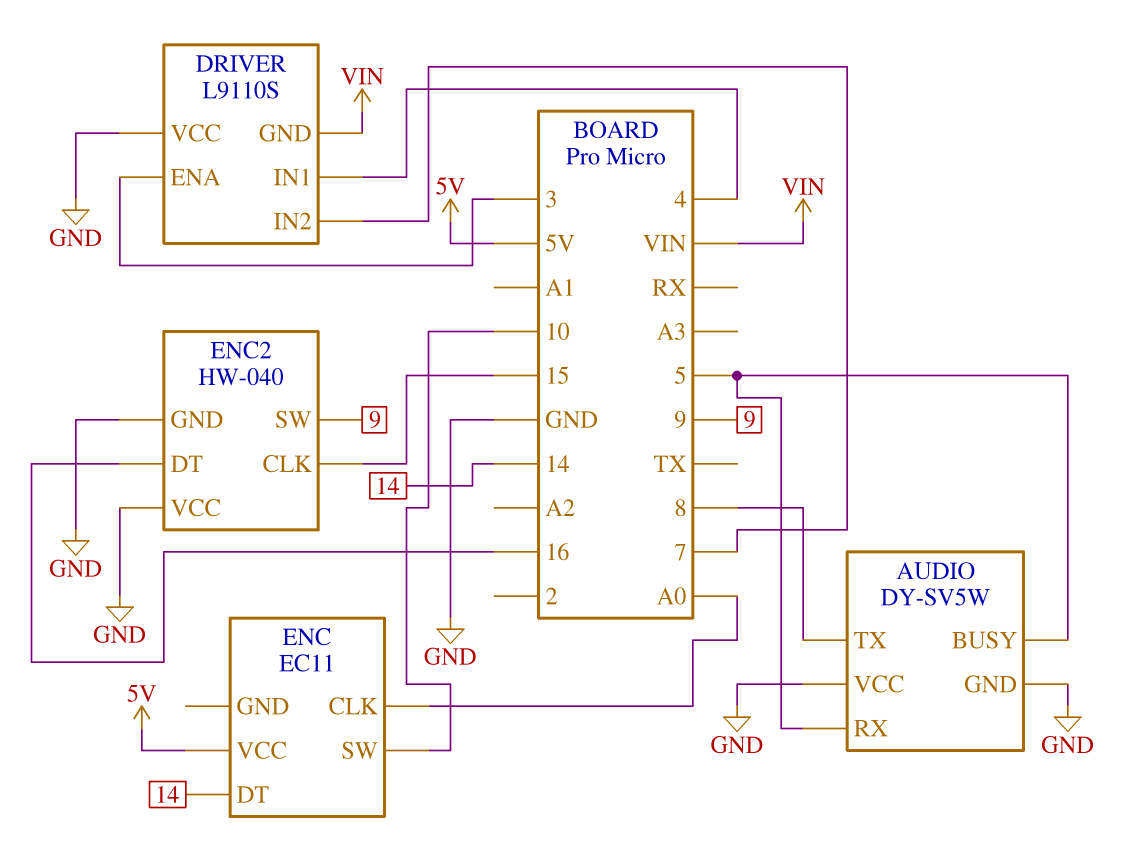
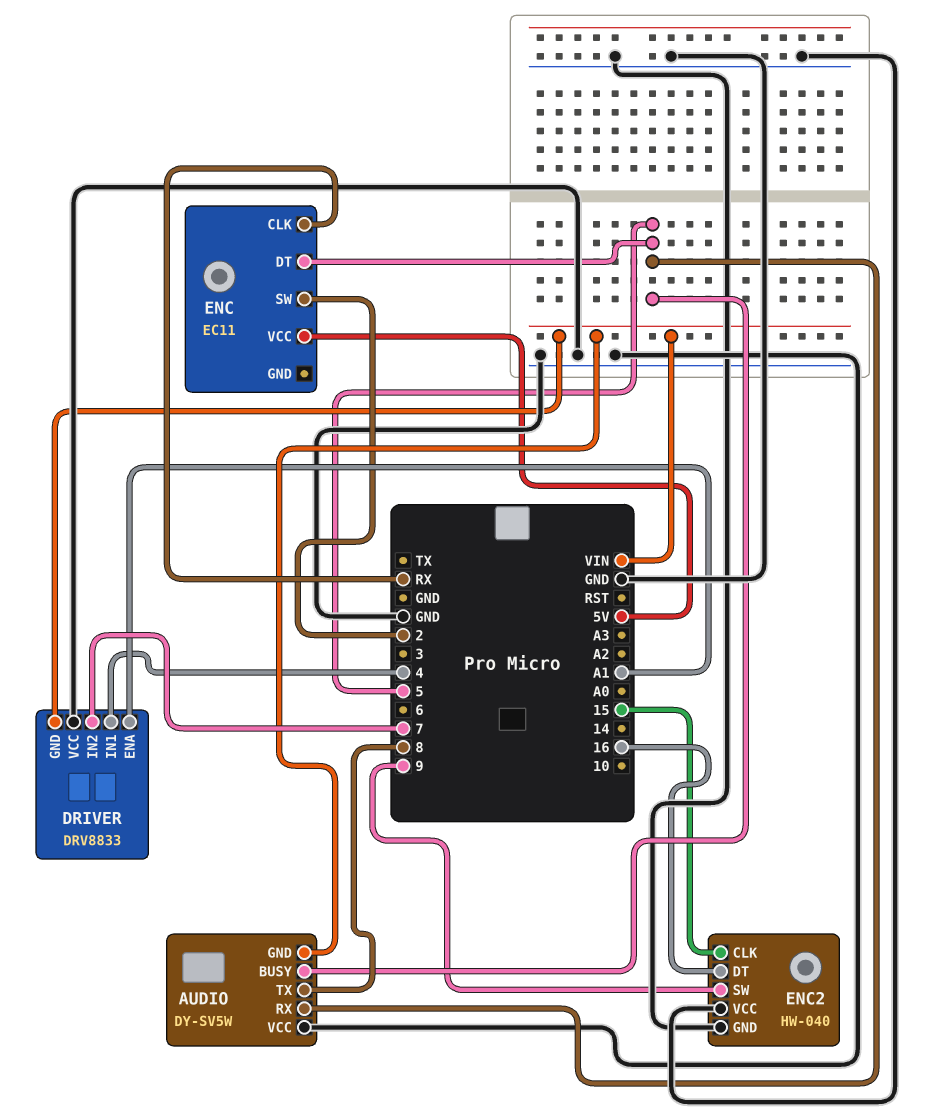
AUDIO pin GND: GND -> VIN
DRIVER: L9110S -> DRV8833
DRIVER pin ENA: 3 -> A1
ENC pin CLK: A0 -> RX
ENC pin DT: 14 -> 5
ENC pin SW: 10 -> 2

